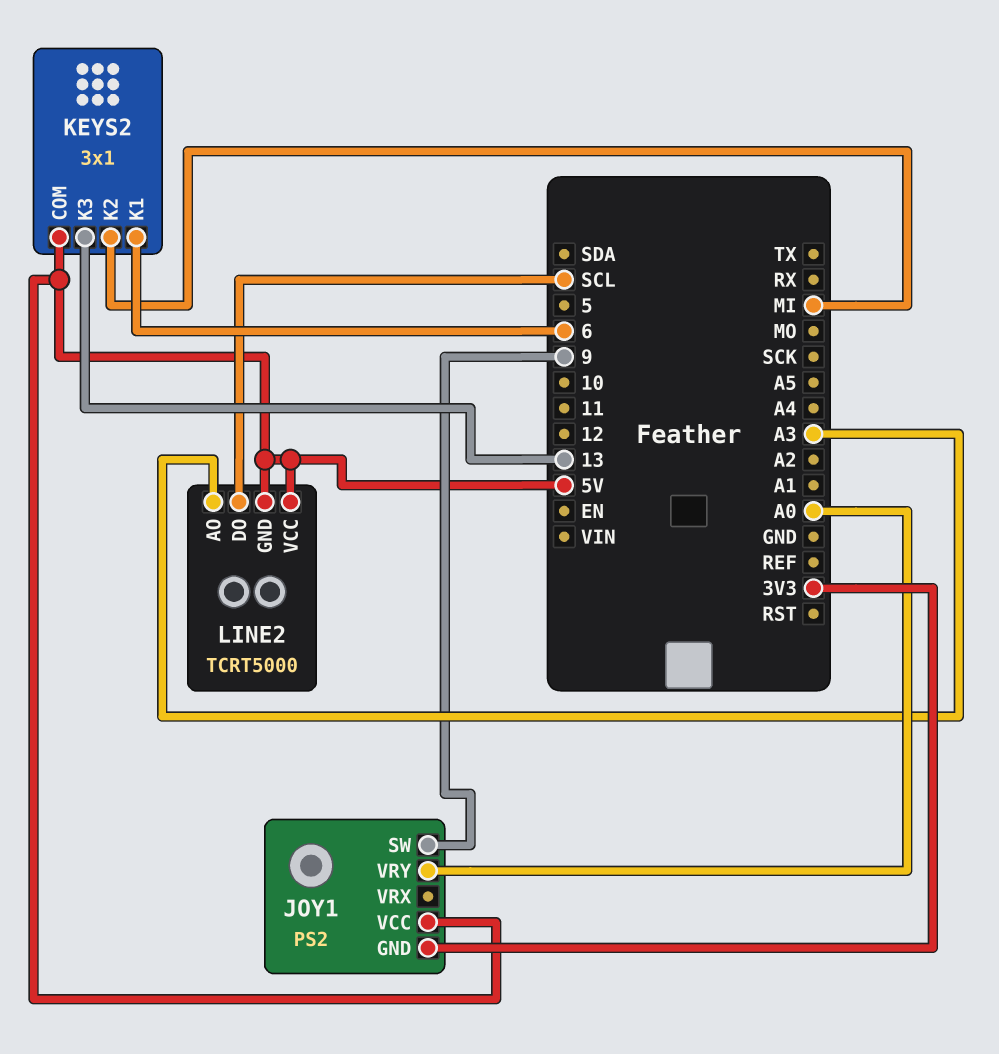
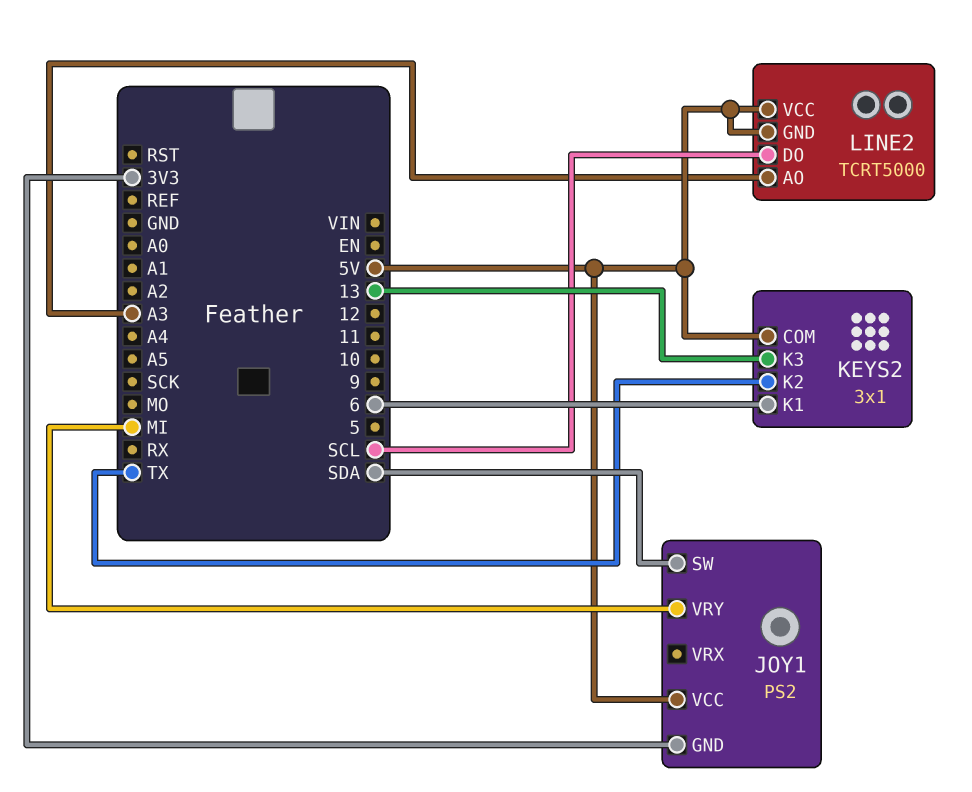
JOY1 pin SW: 9 -> SDA
JOY1 pin VRY: A0 -> MI
KEYS2 pin K2: MI -> TX

